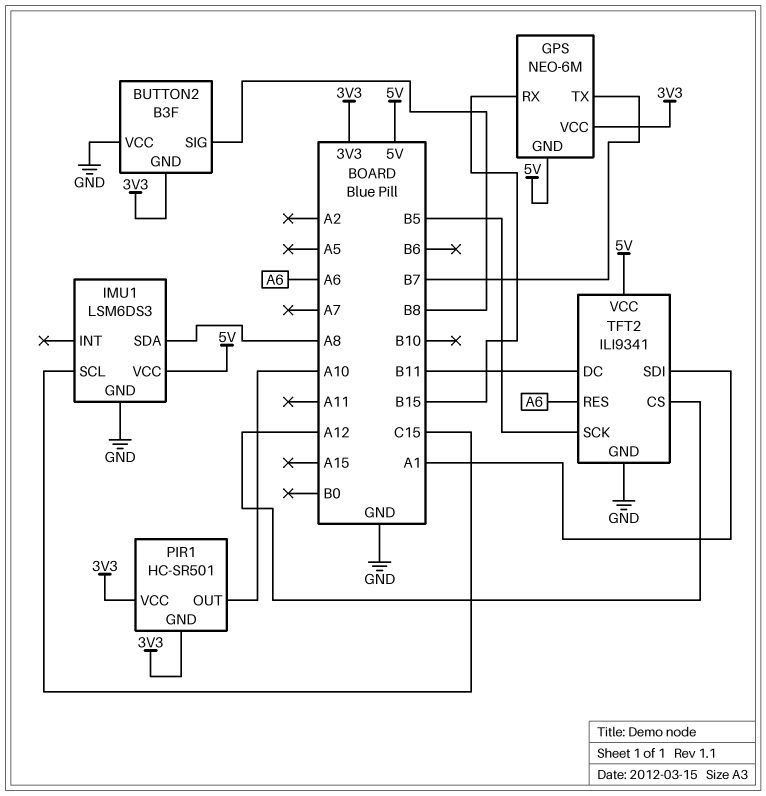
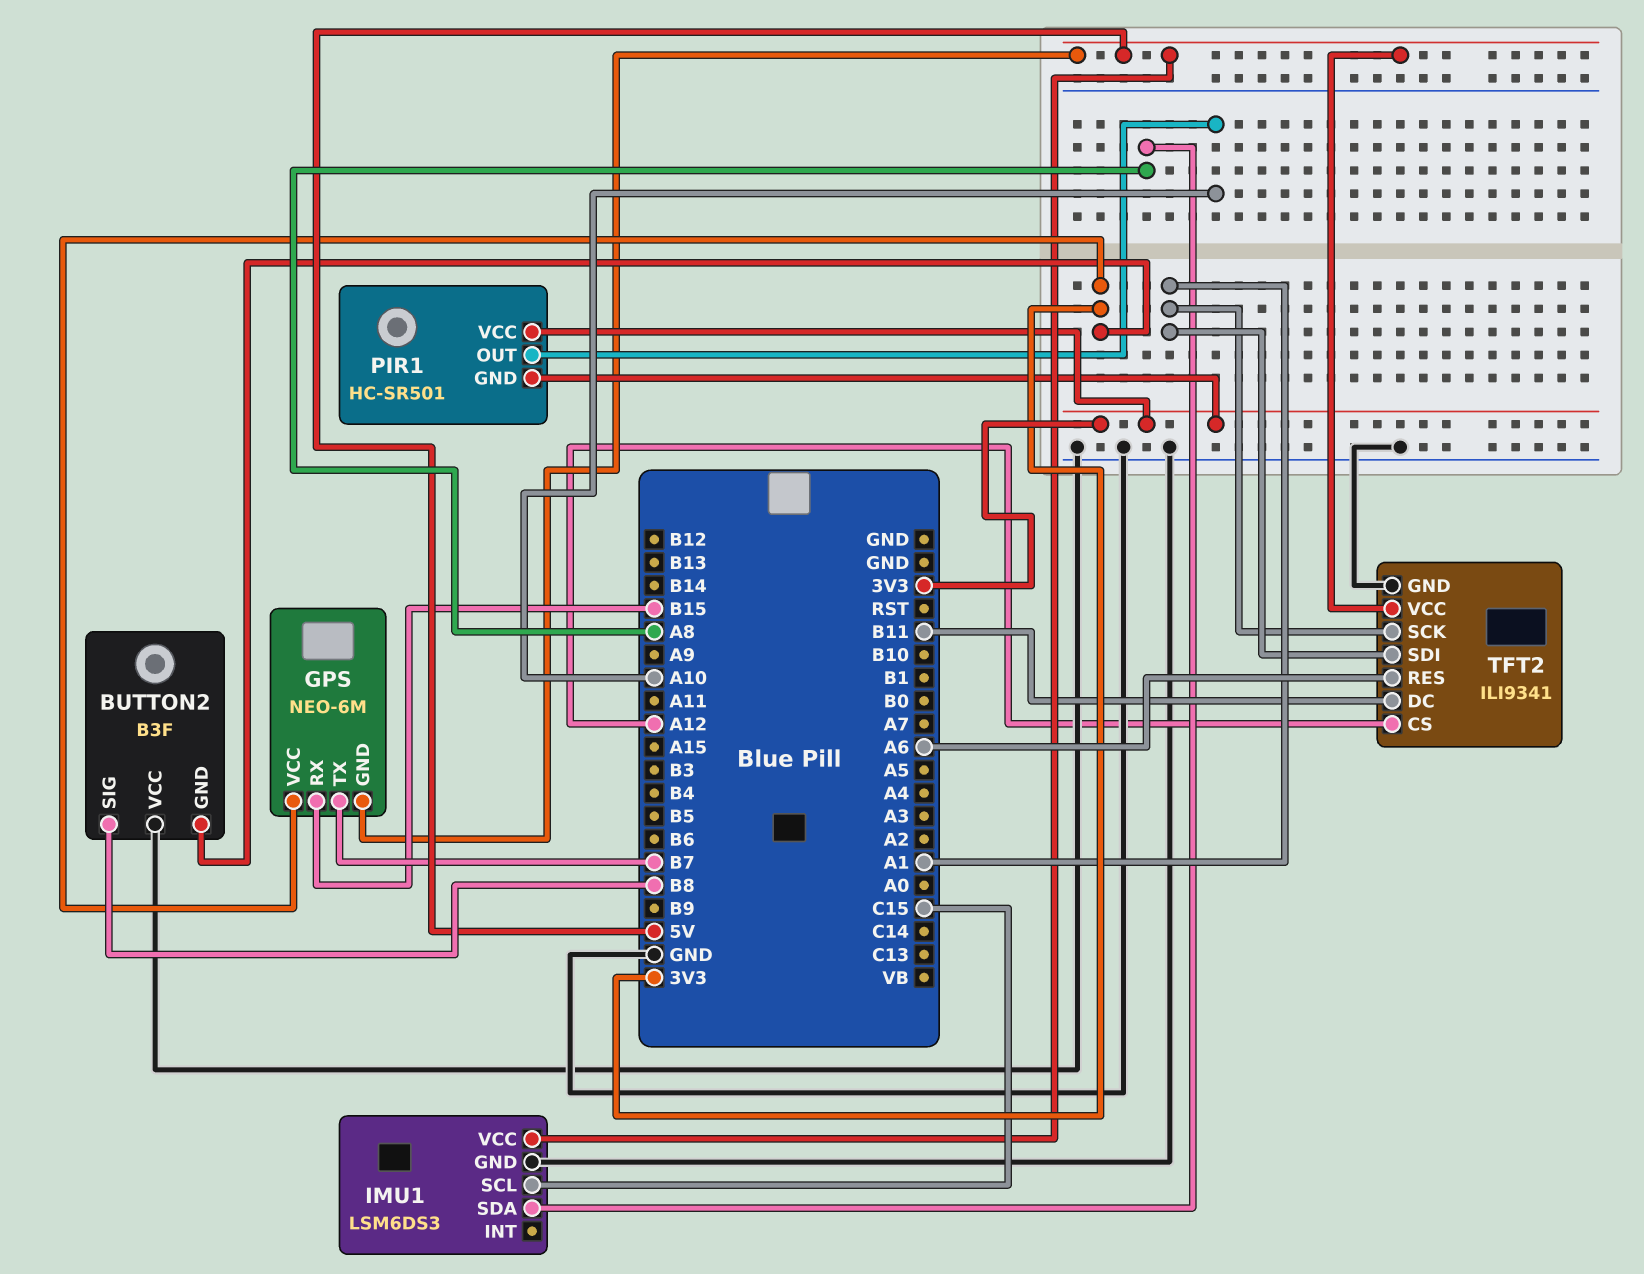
TFT2 pin SCK: B5 -> A1

